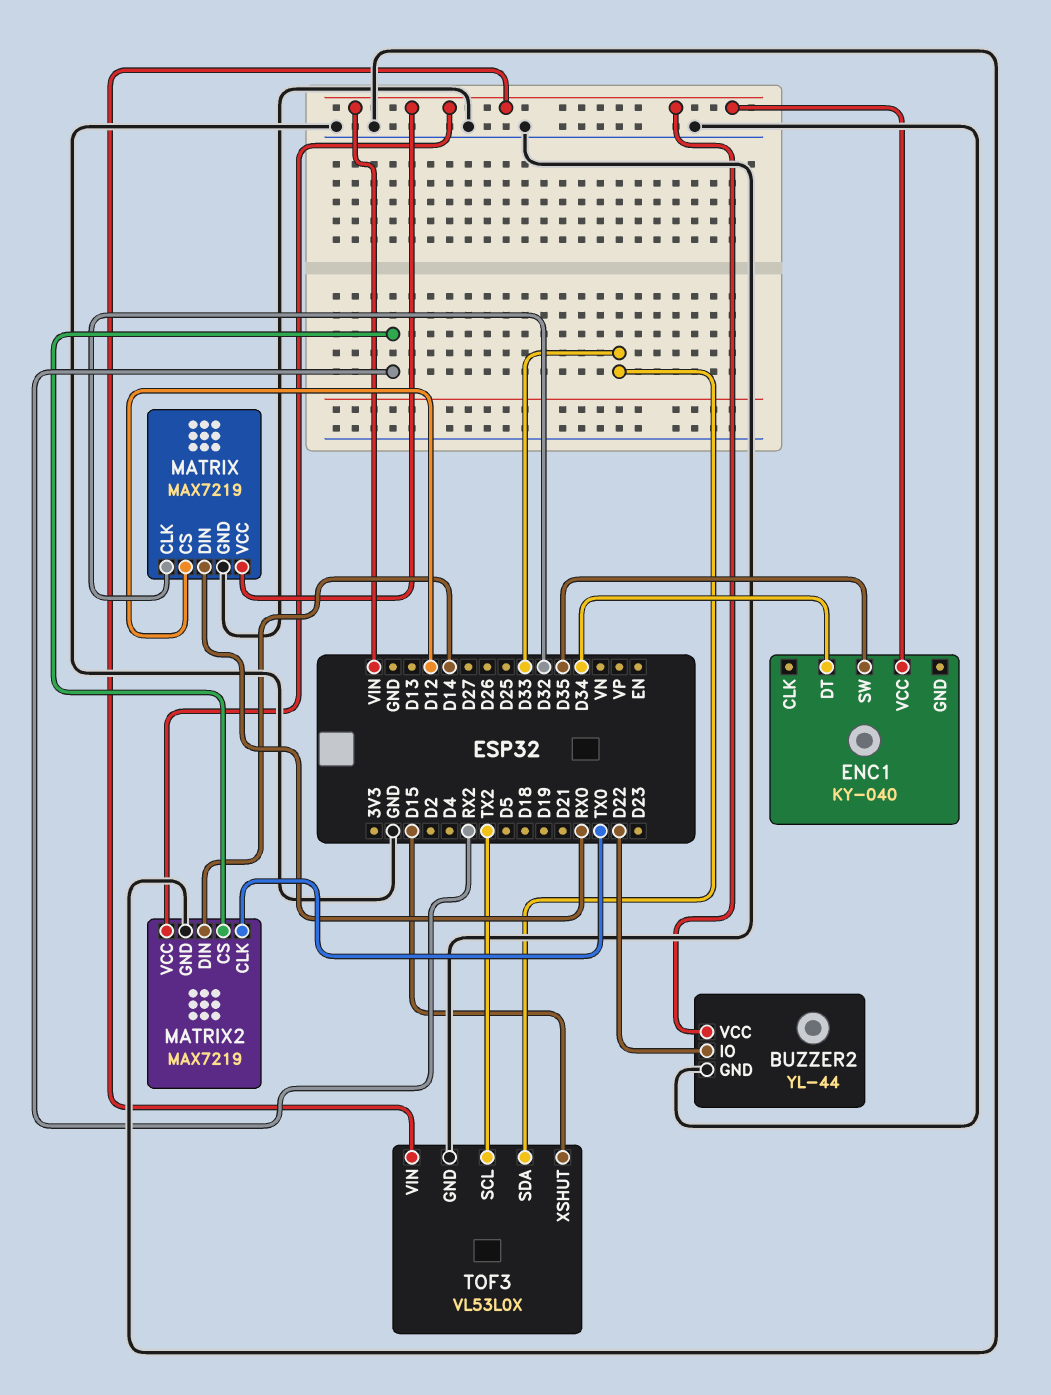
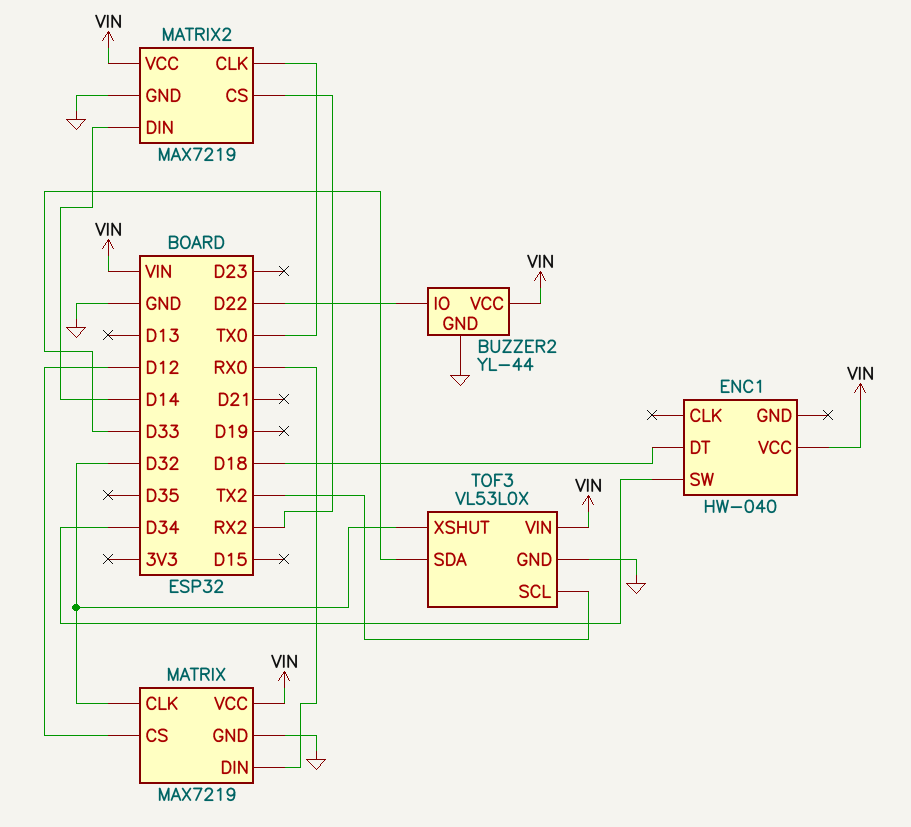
ENC1: KY-040 -> HW-040
ENC1 pin DT: D34 -> D18
ENC1 pin SW: D35 -> D34
TOF3 pin XSHUT: D15 -> D32

